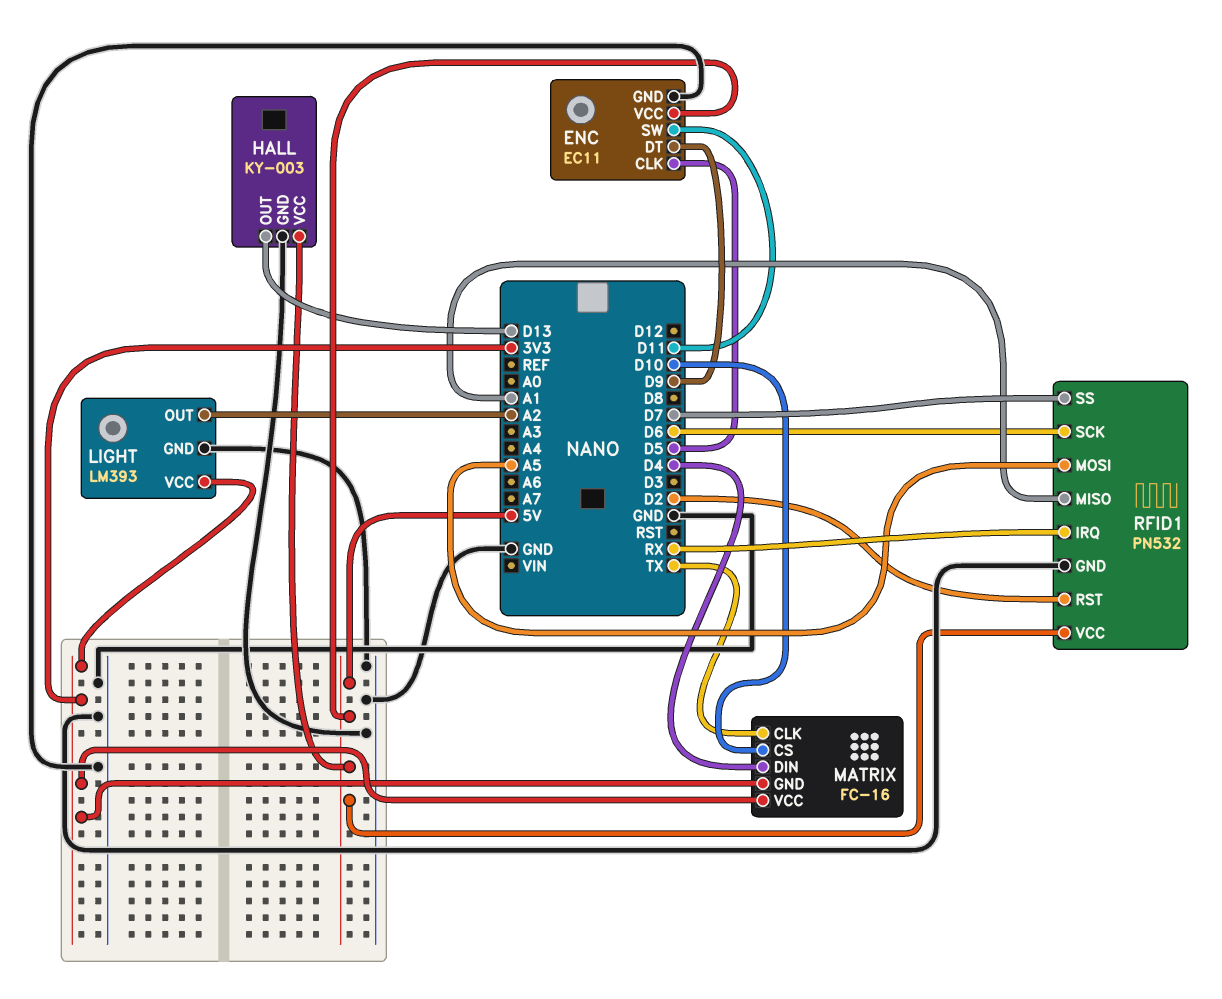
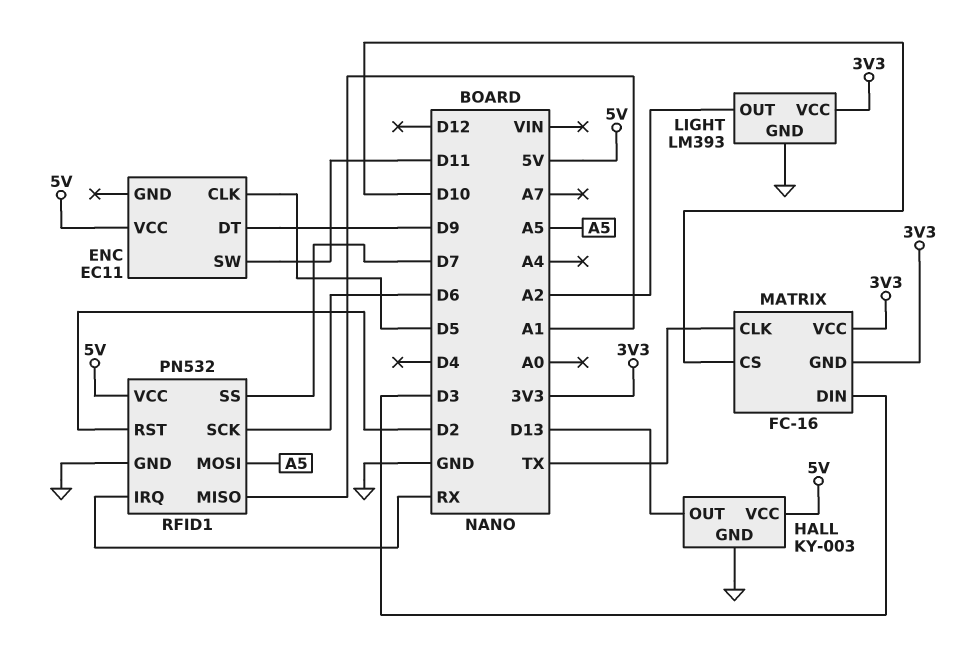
ENC pin GND: GND -> none
MATRIX pin DIN: D4 -> D3

